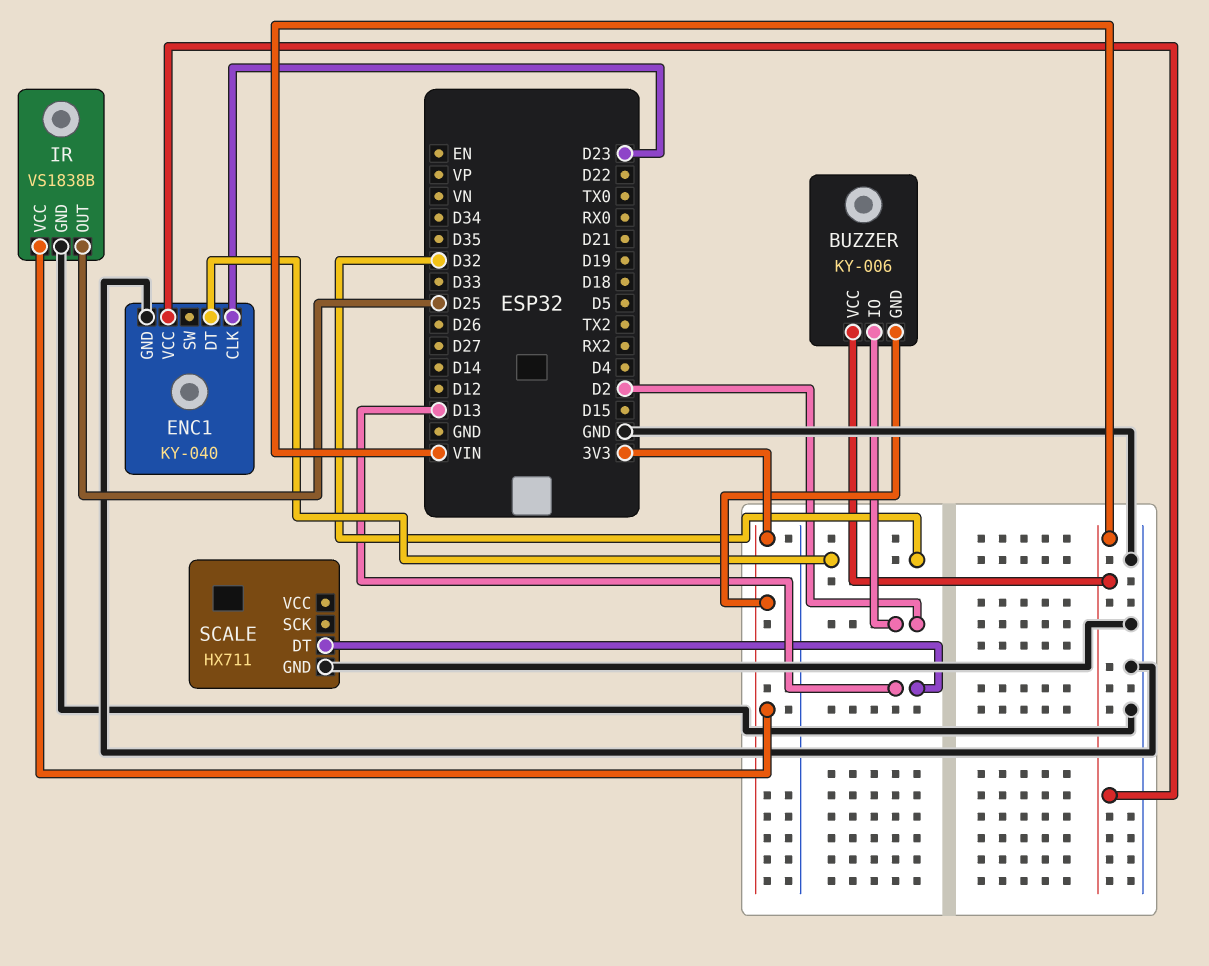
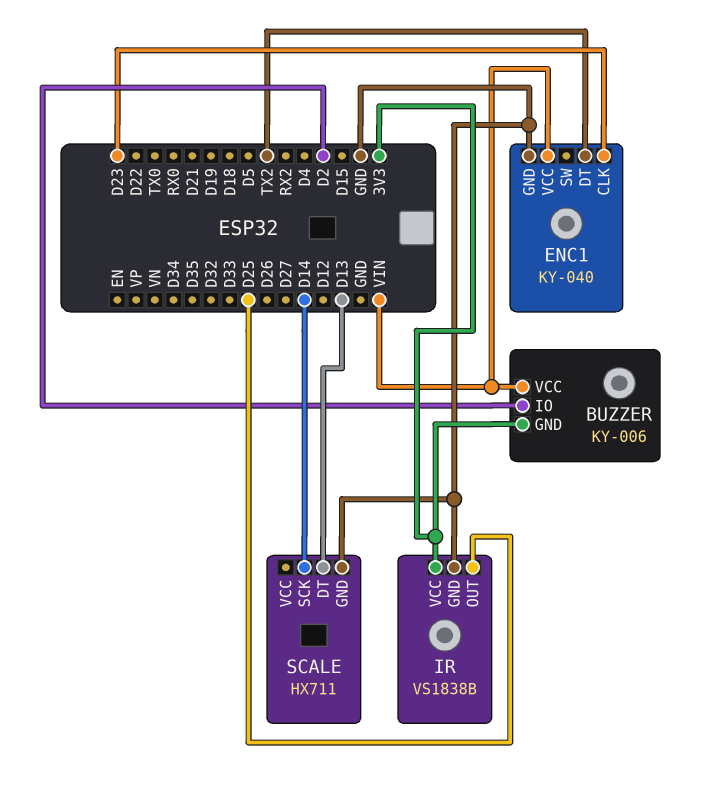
ENC1 pin DT: D32 -> TX2
SCALE pin SCK: none -> D14

